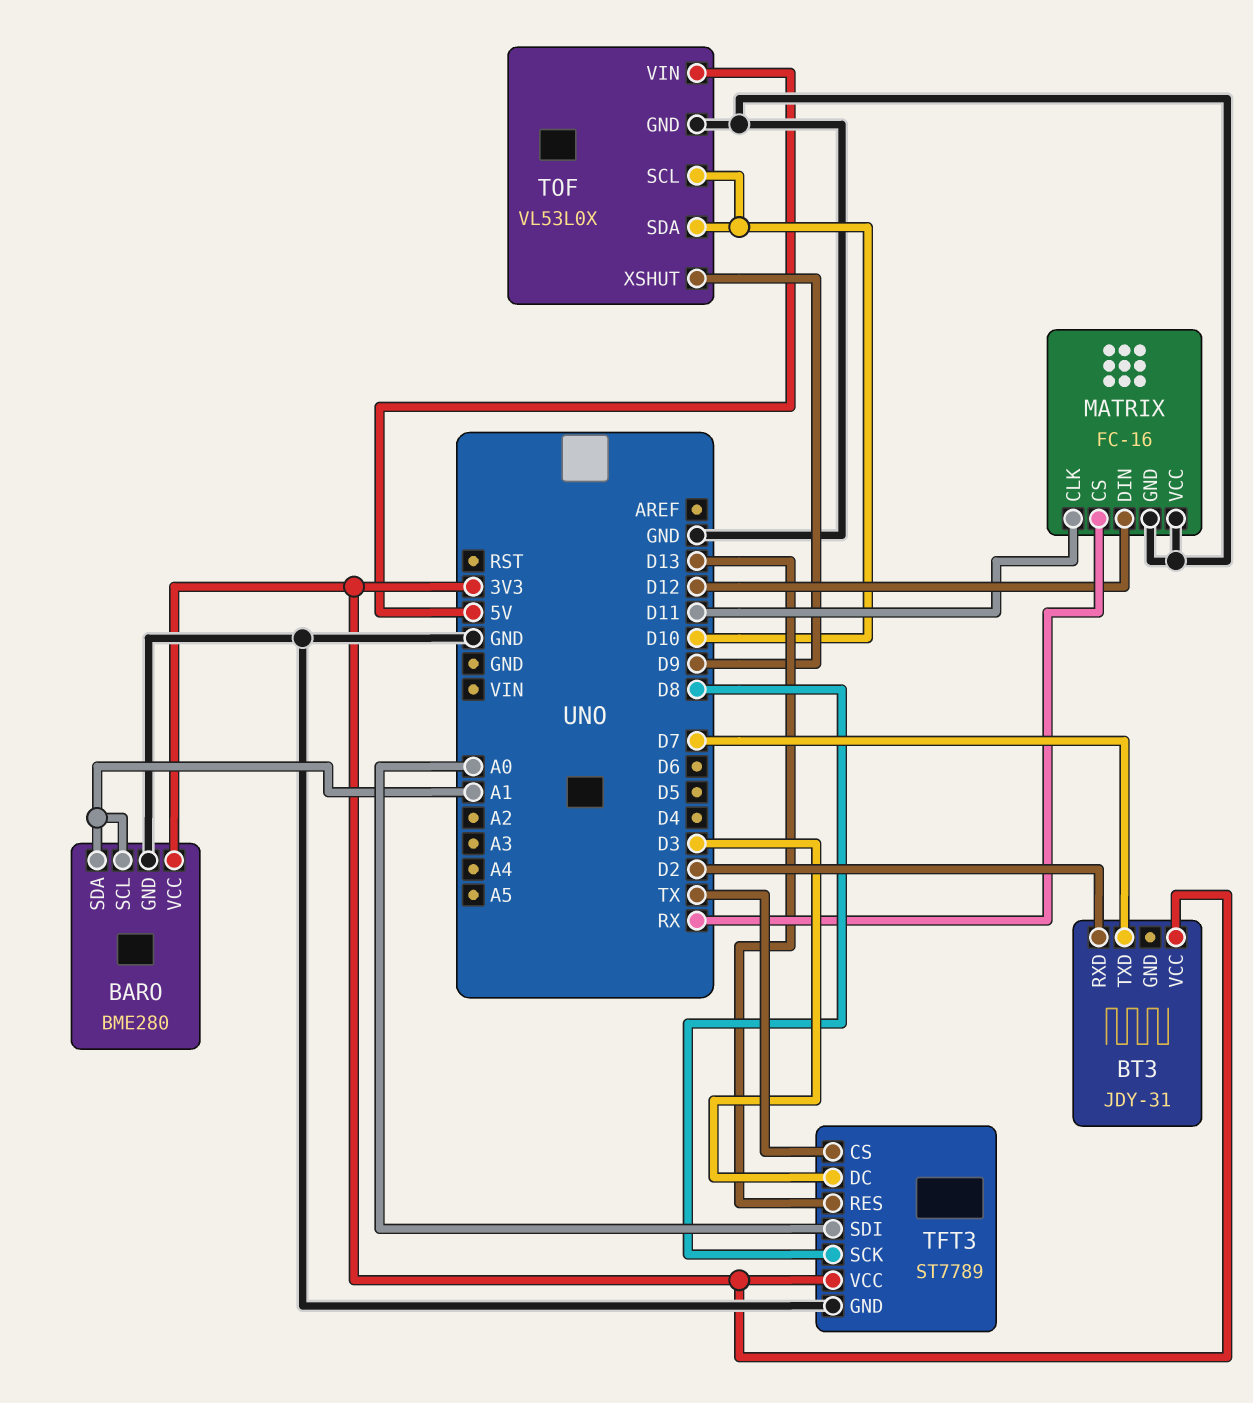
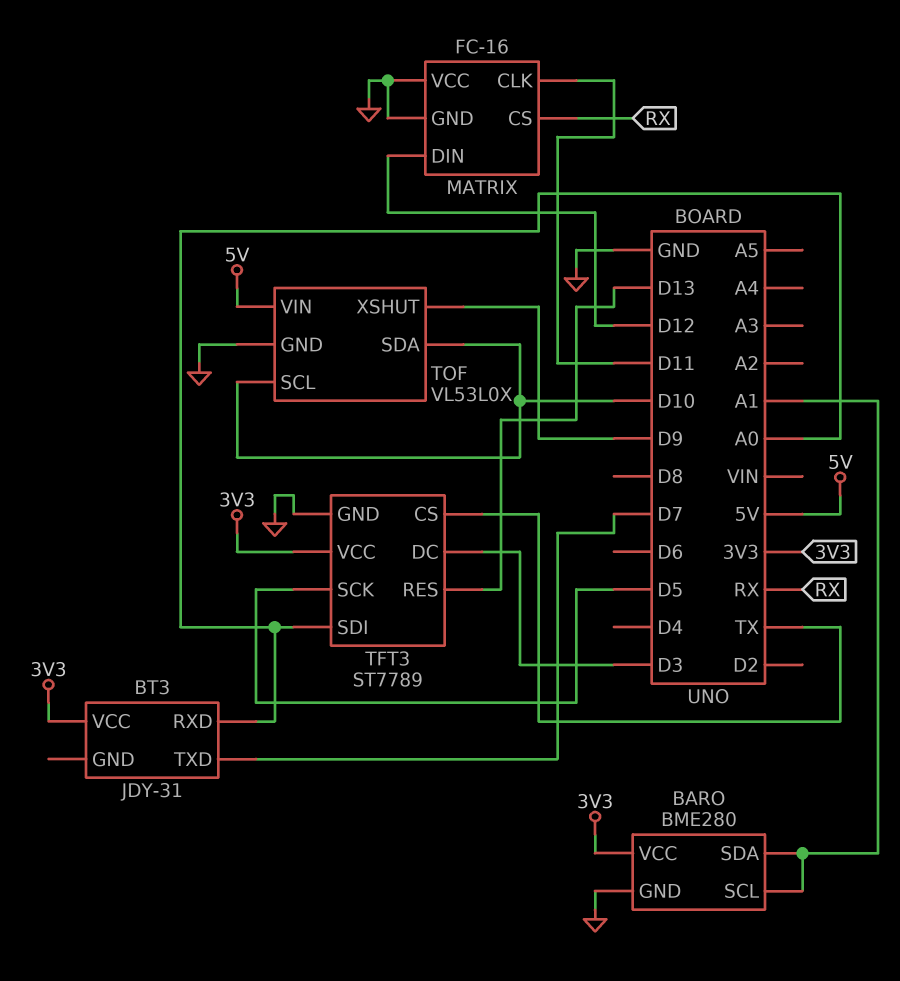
BT3 pin RXD: D2 -> A0
TFT3 pin SCK: D8 -> D5

